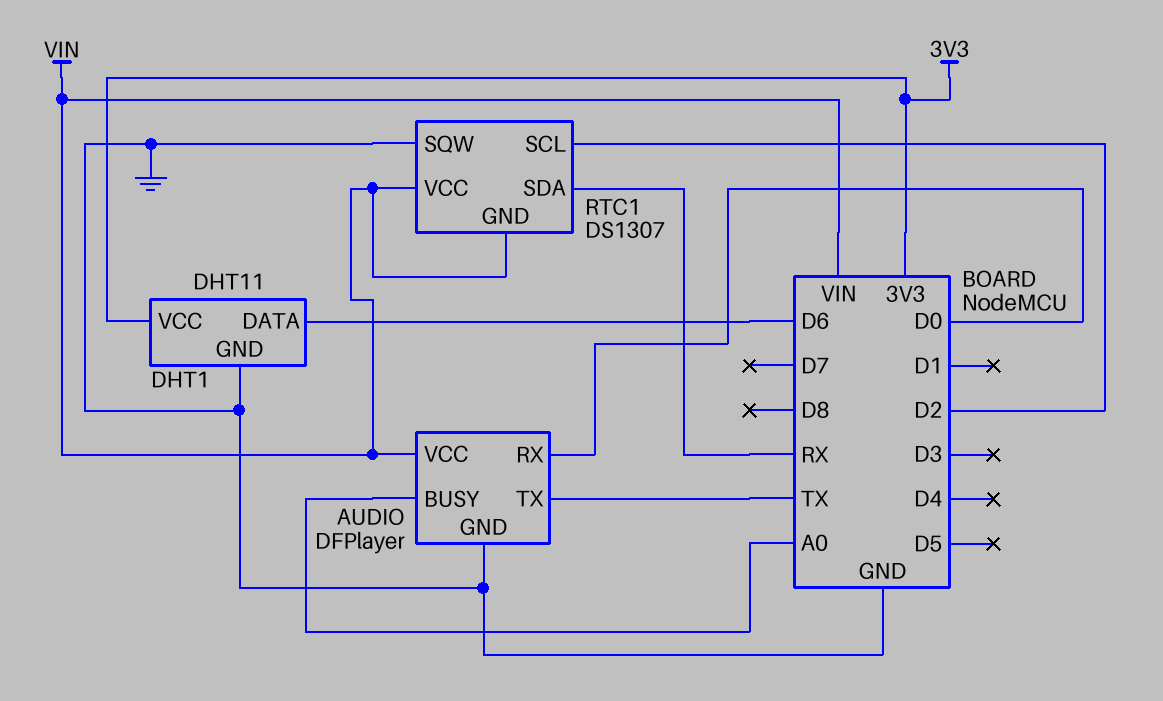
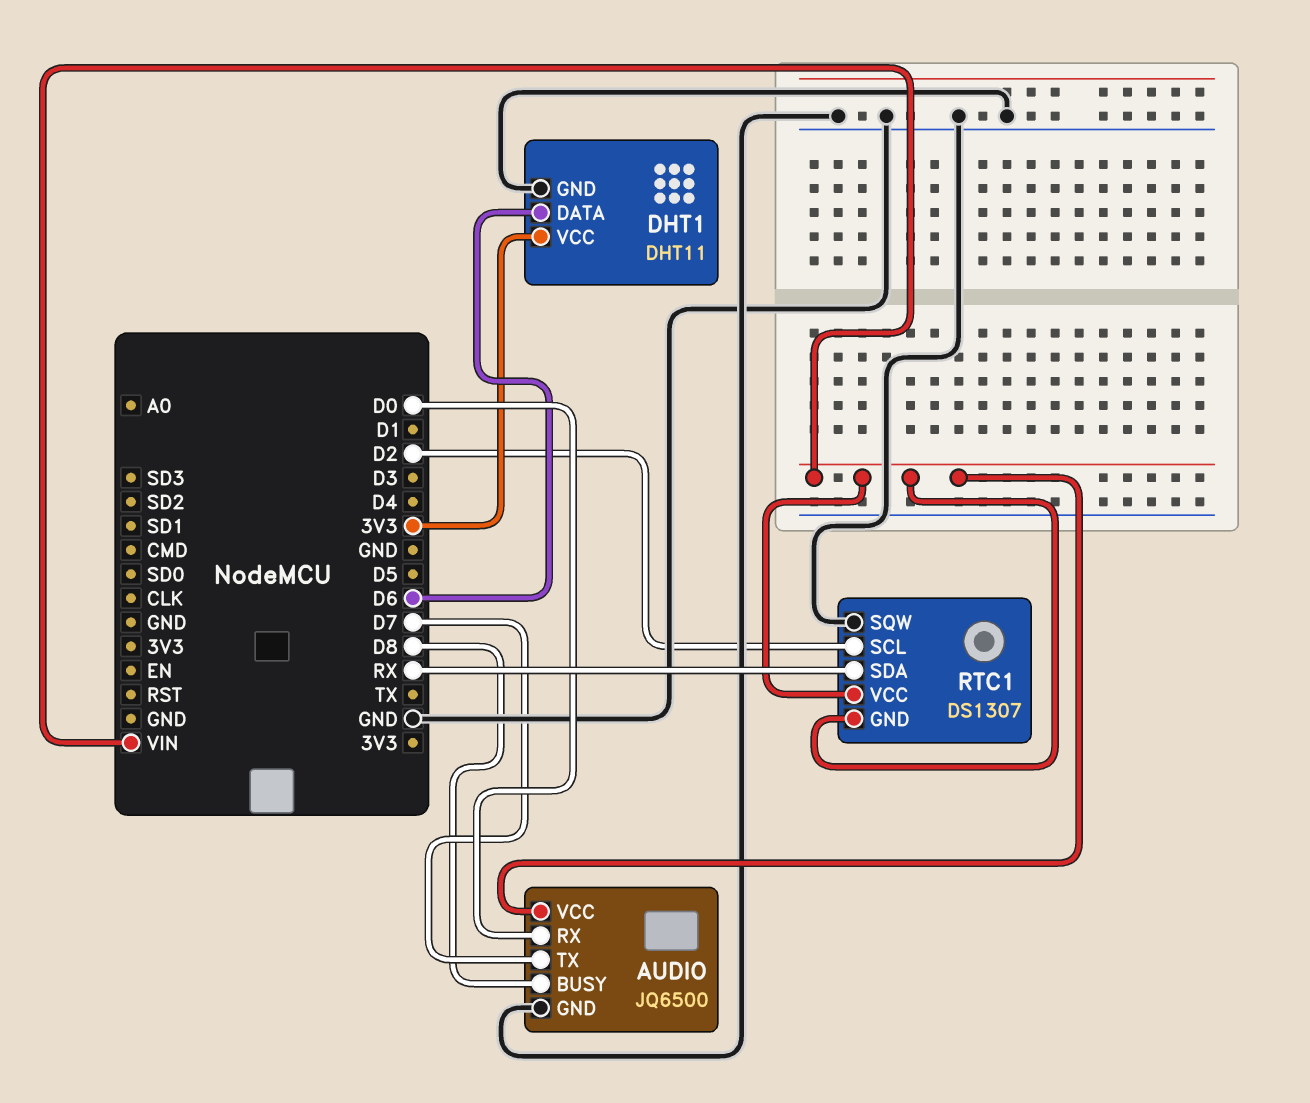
AUDIO: DFPlayer -> JQ6500
AUDIO pin BUSY: A0 -> D8
AUDIO pin TX: TX -> D7

